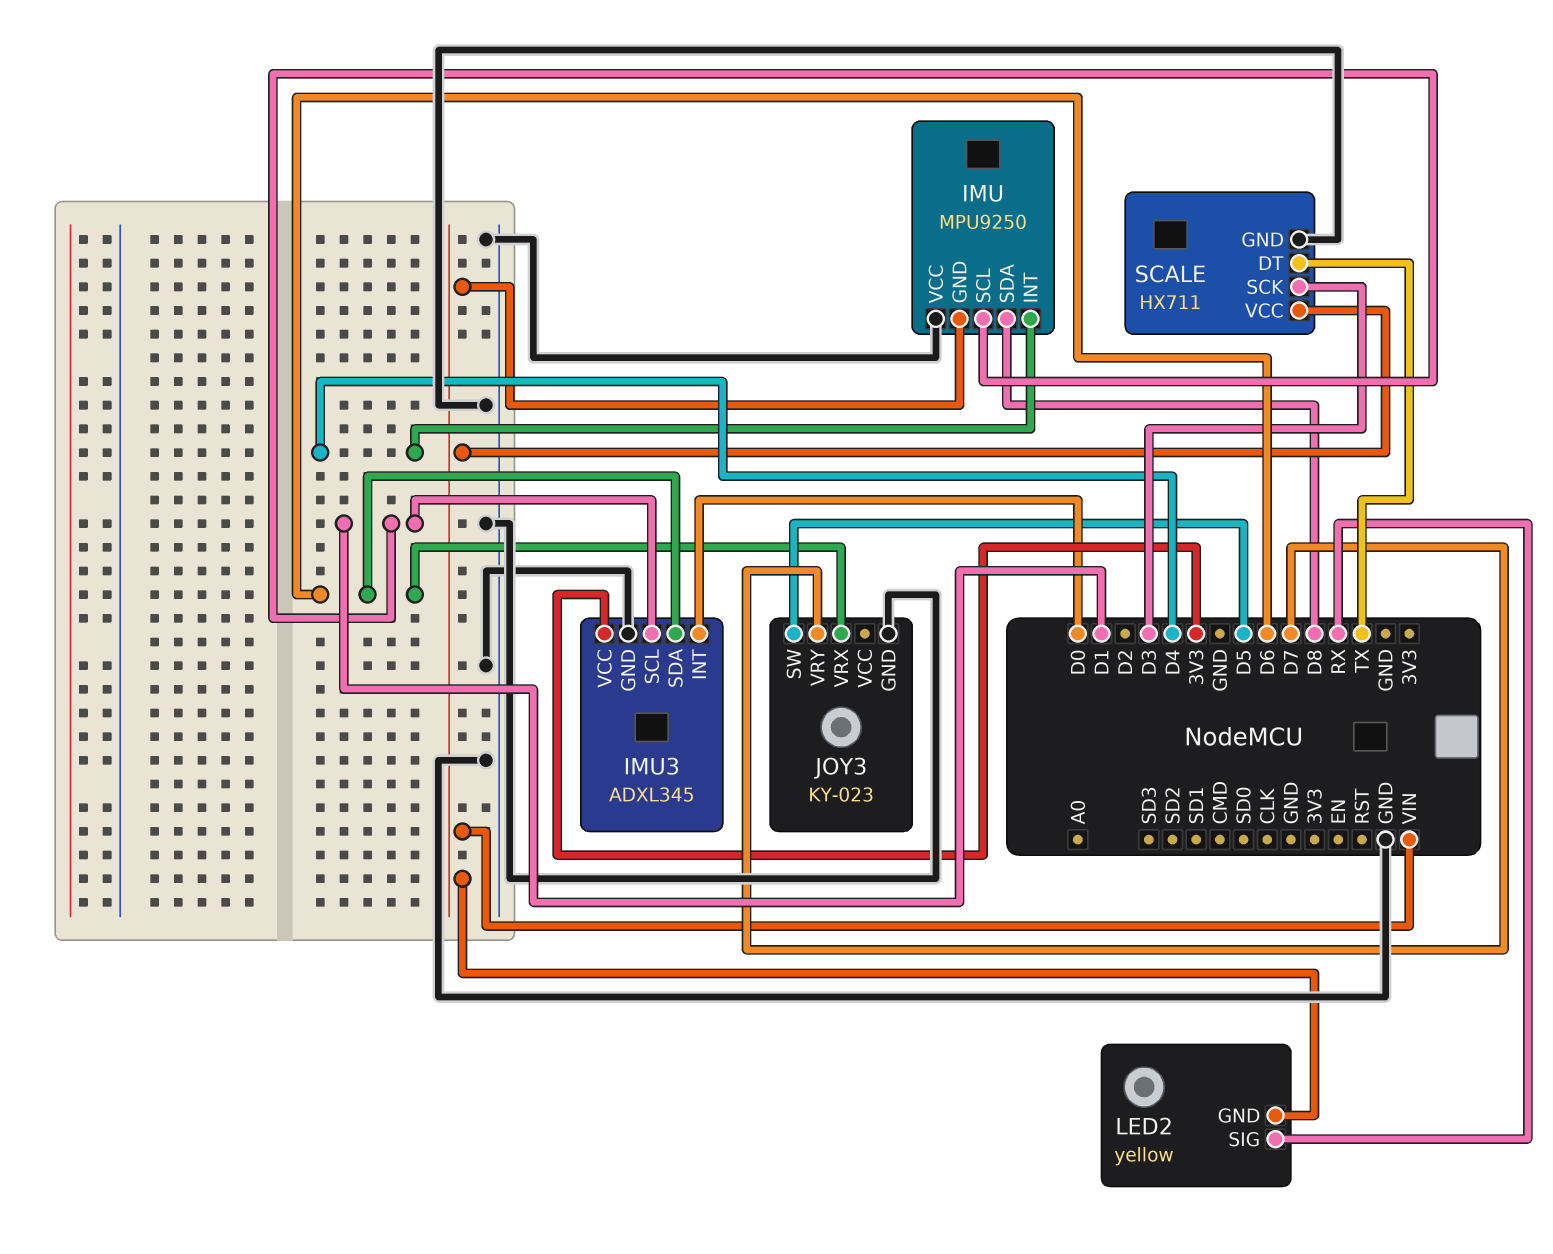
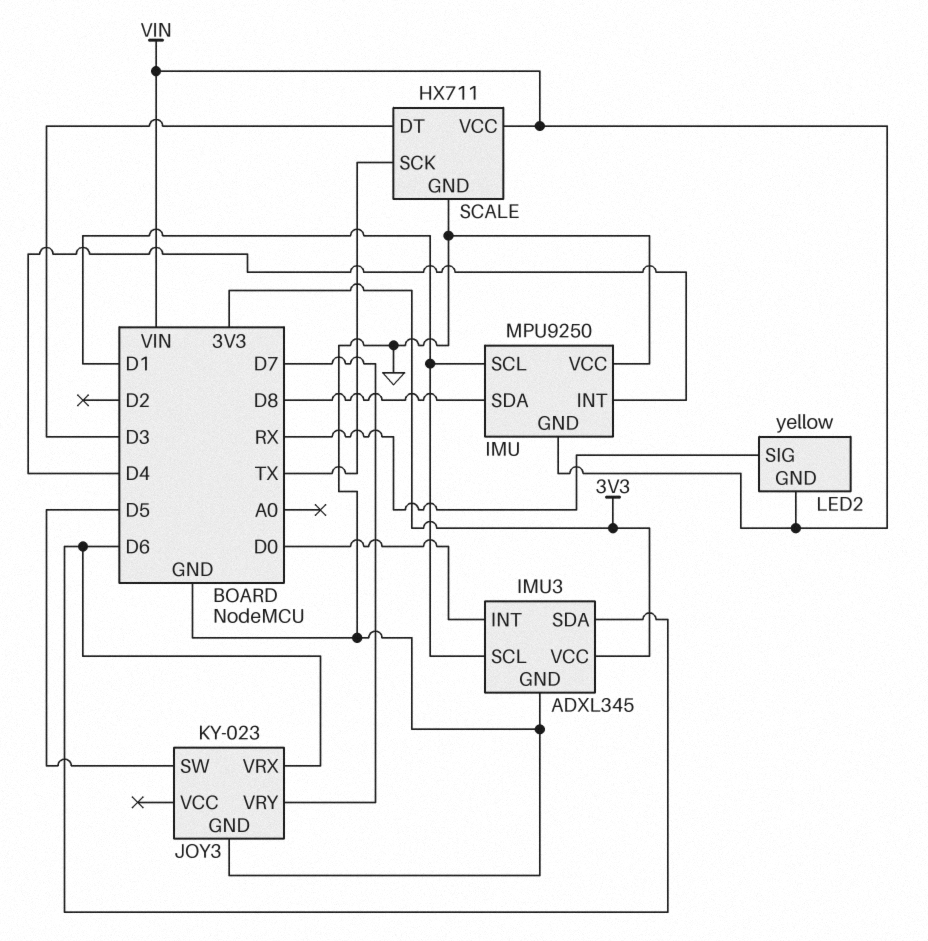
SCALE pin DT: TX -> D3
SCALE pin SCK: D3 -> TX

